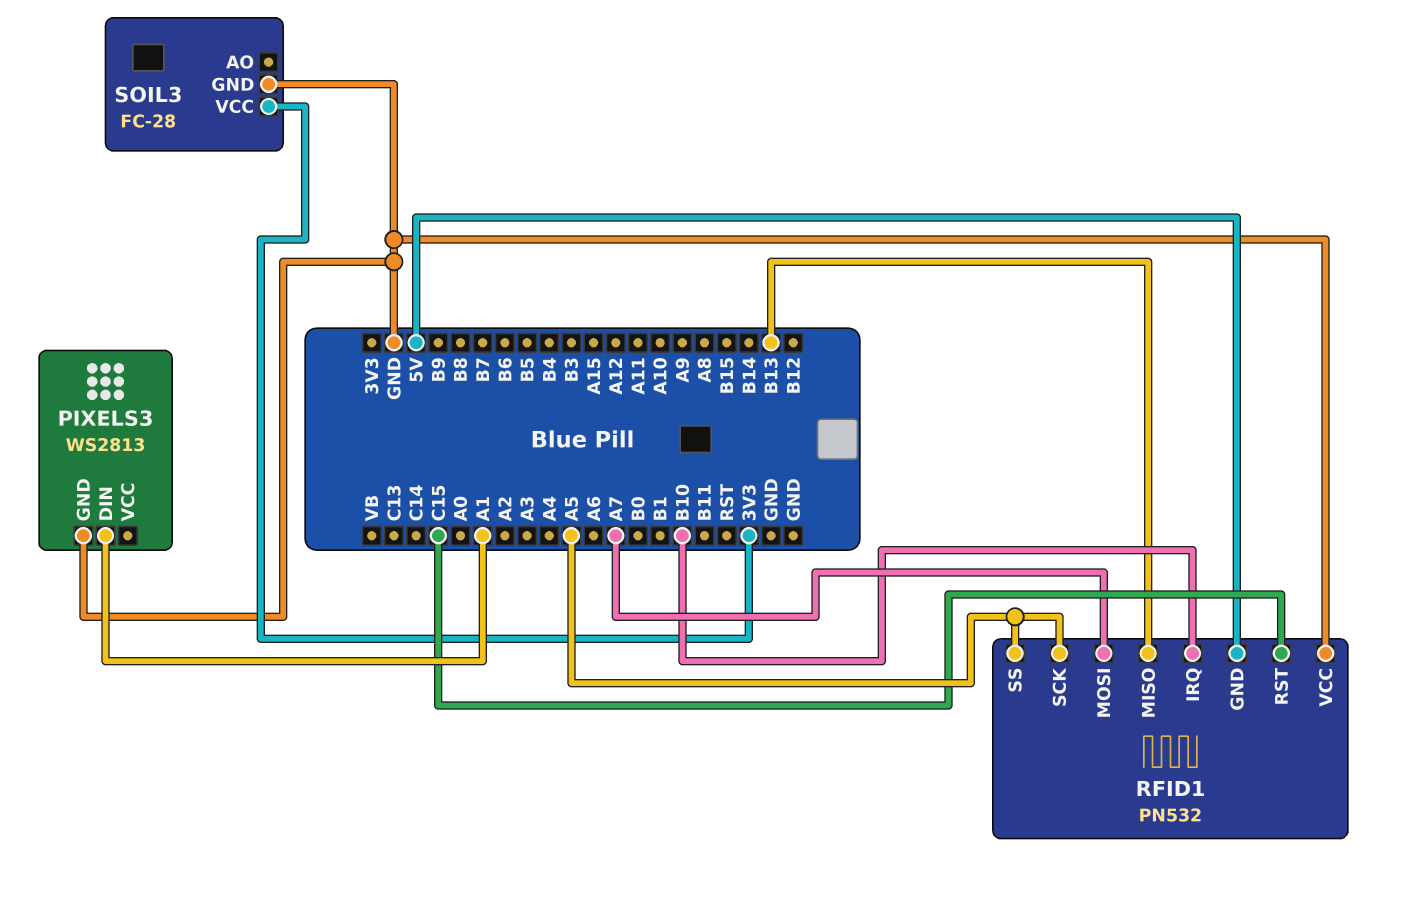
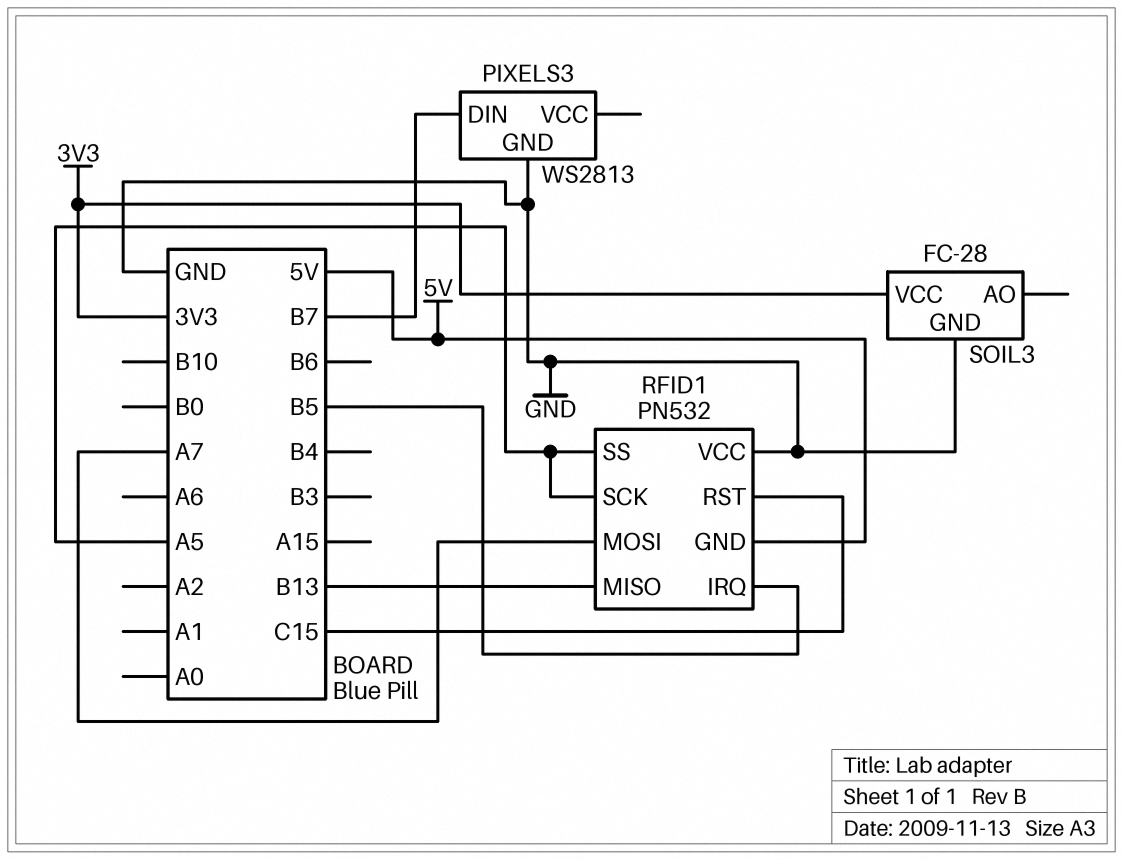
PIXELS3 pin DIN: A1 -> B7
RFID1 pin IRQ: B10 -> B5

